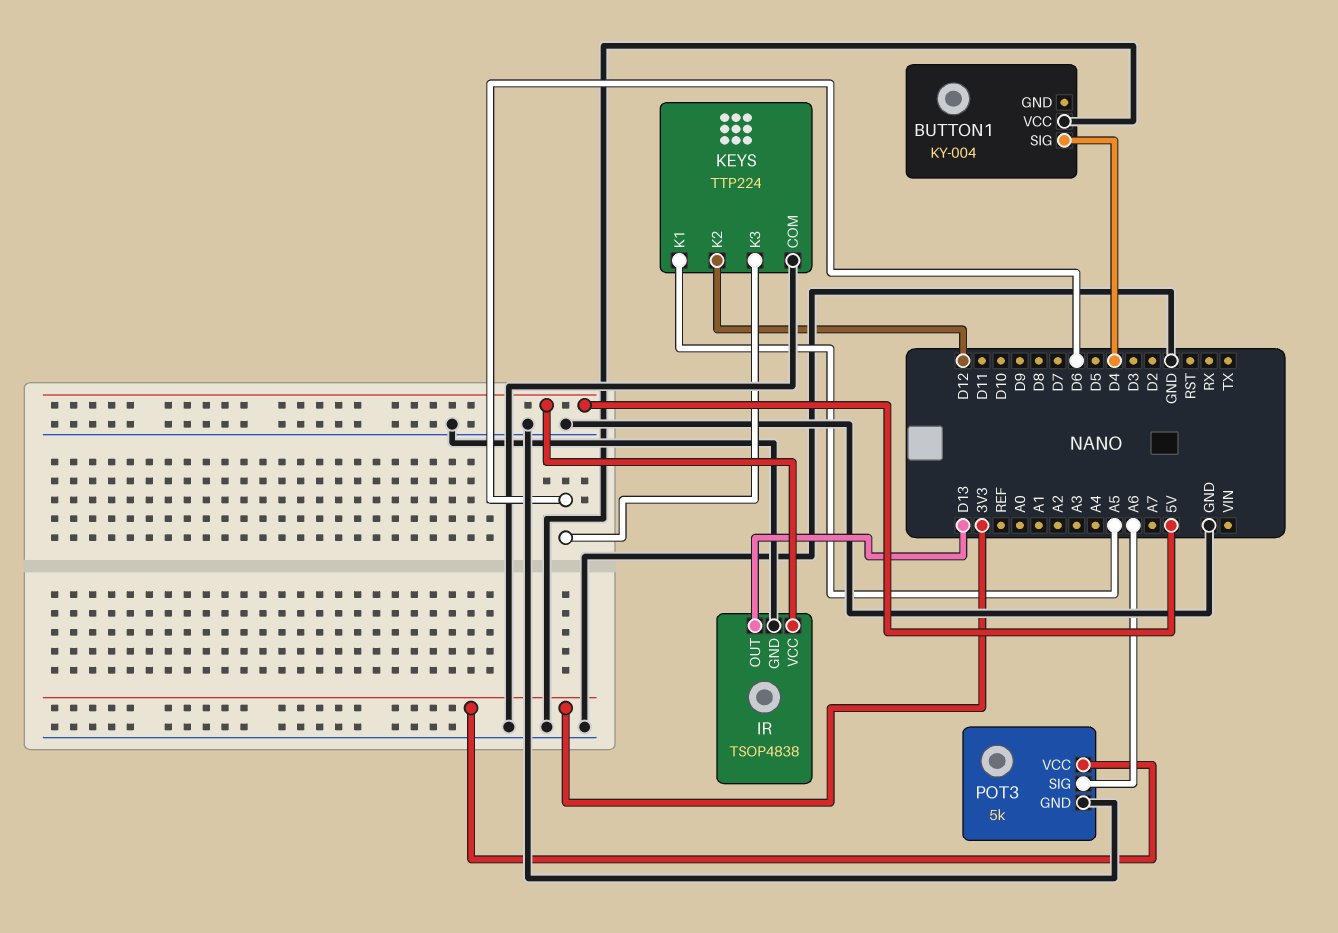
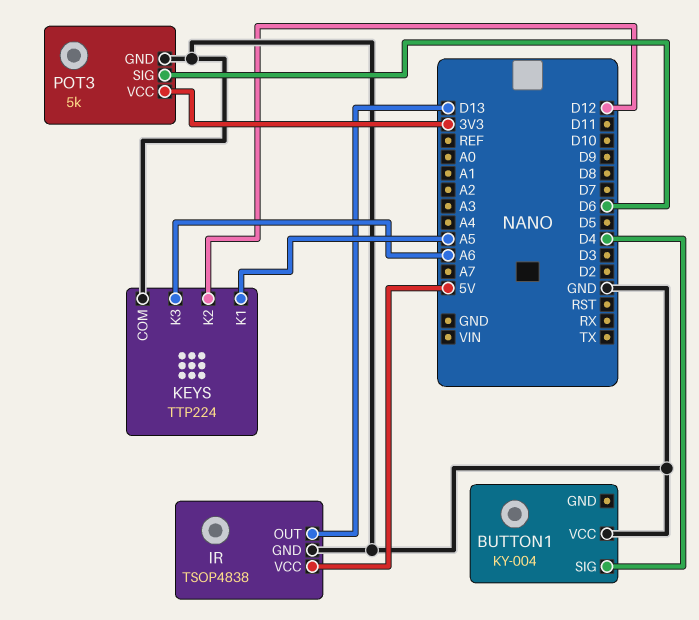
KEYS pin K3: D6 -> A6
POT3 pin SIG: A6 -> D6

